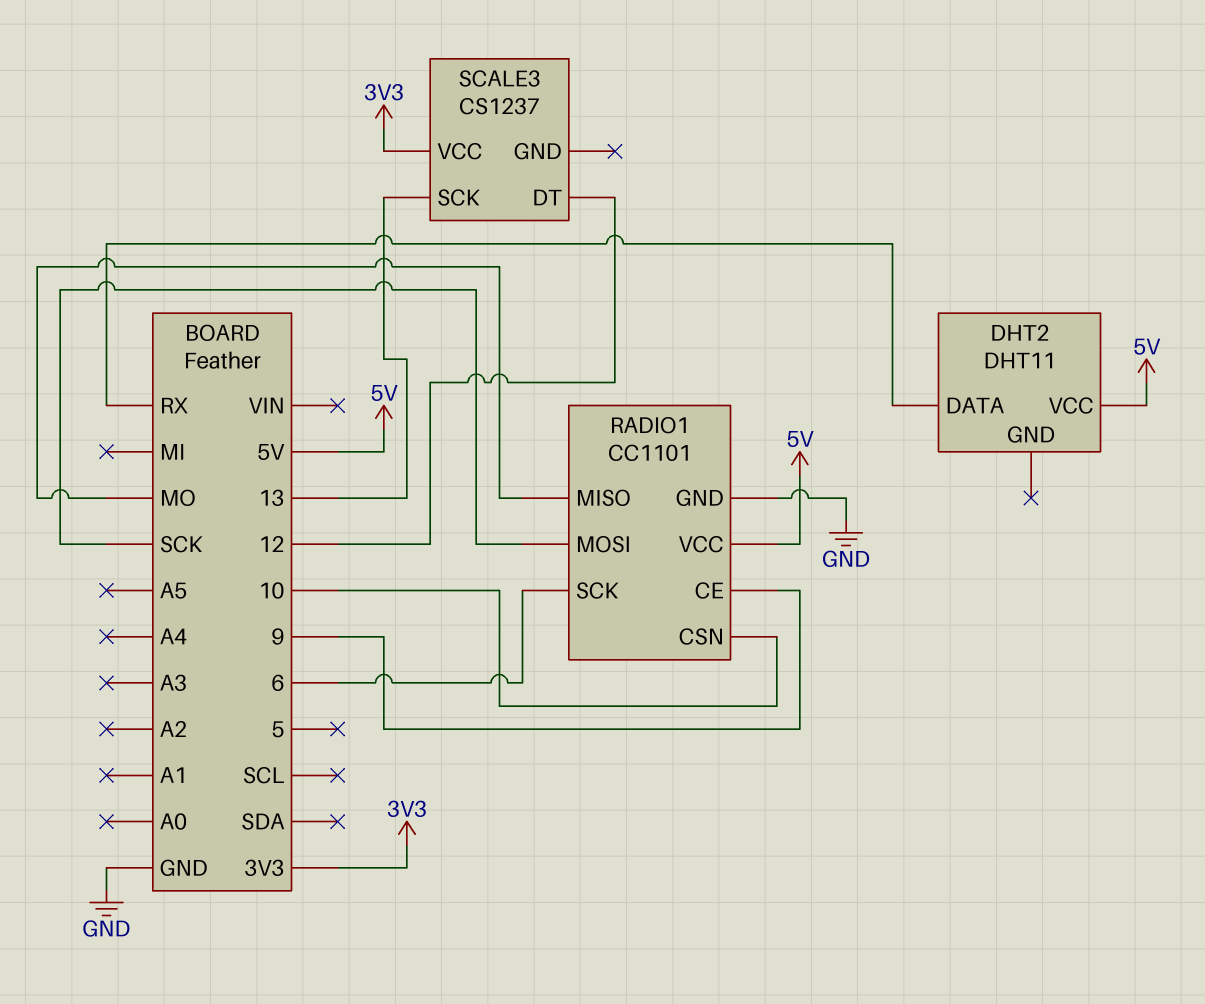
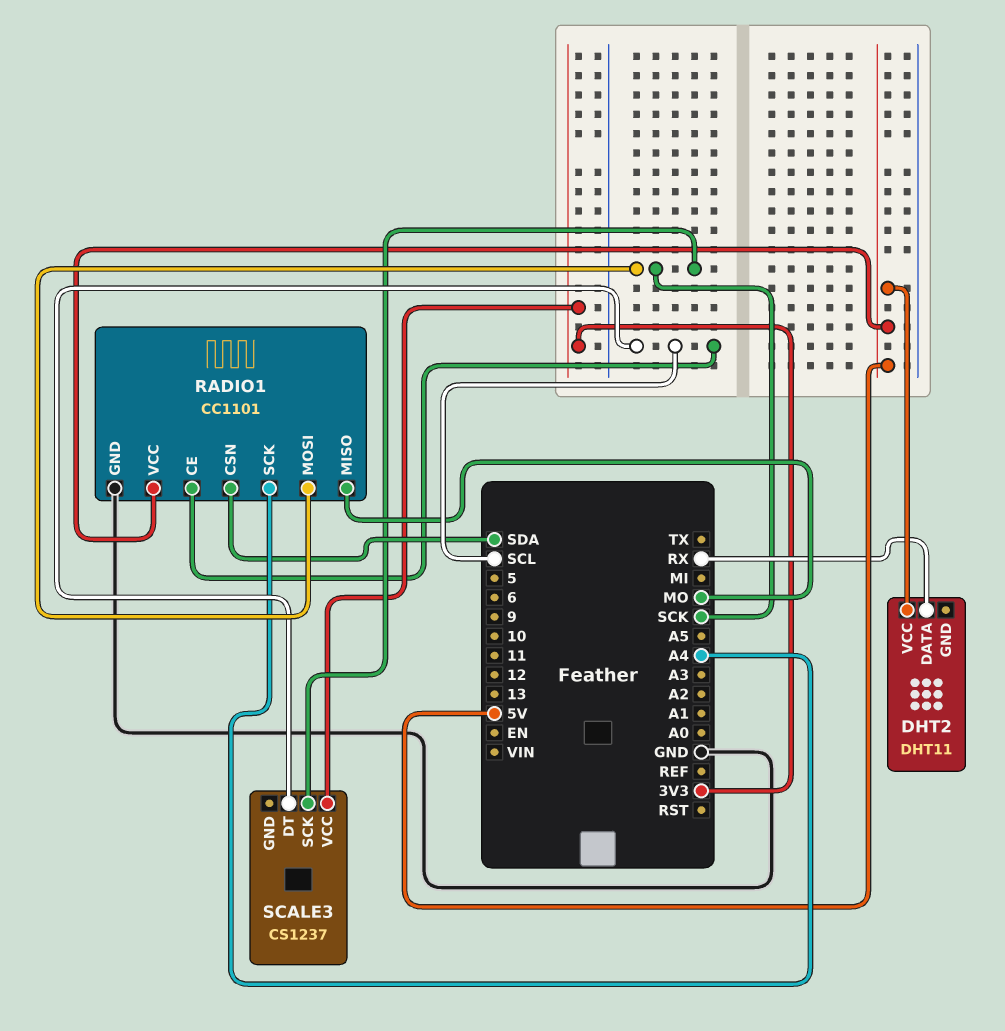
RADIO1 pin CE: 9 -> SCL
RADIO1 pin CSN: 10 -> SDA
RADIO1 pin SCK: 6 -> A4
SCALE3 pin DT: 12 -> SCL
SCALE3 pin SCK: 13 -> SCK

